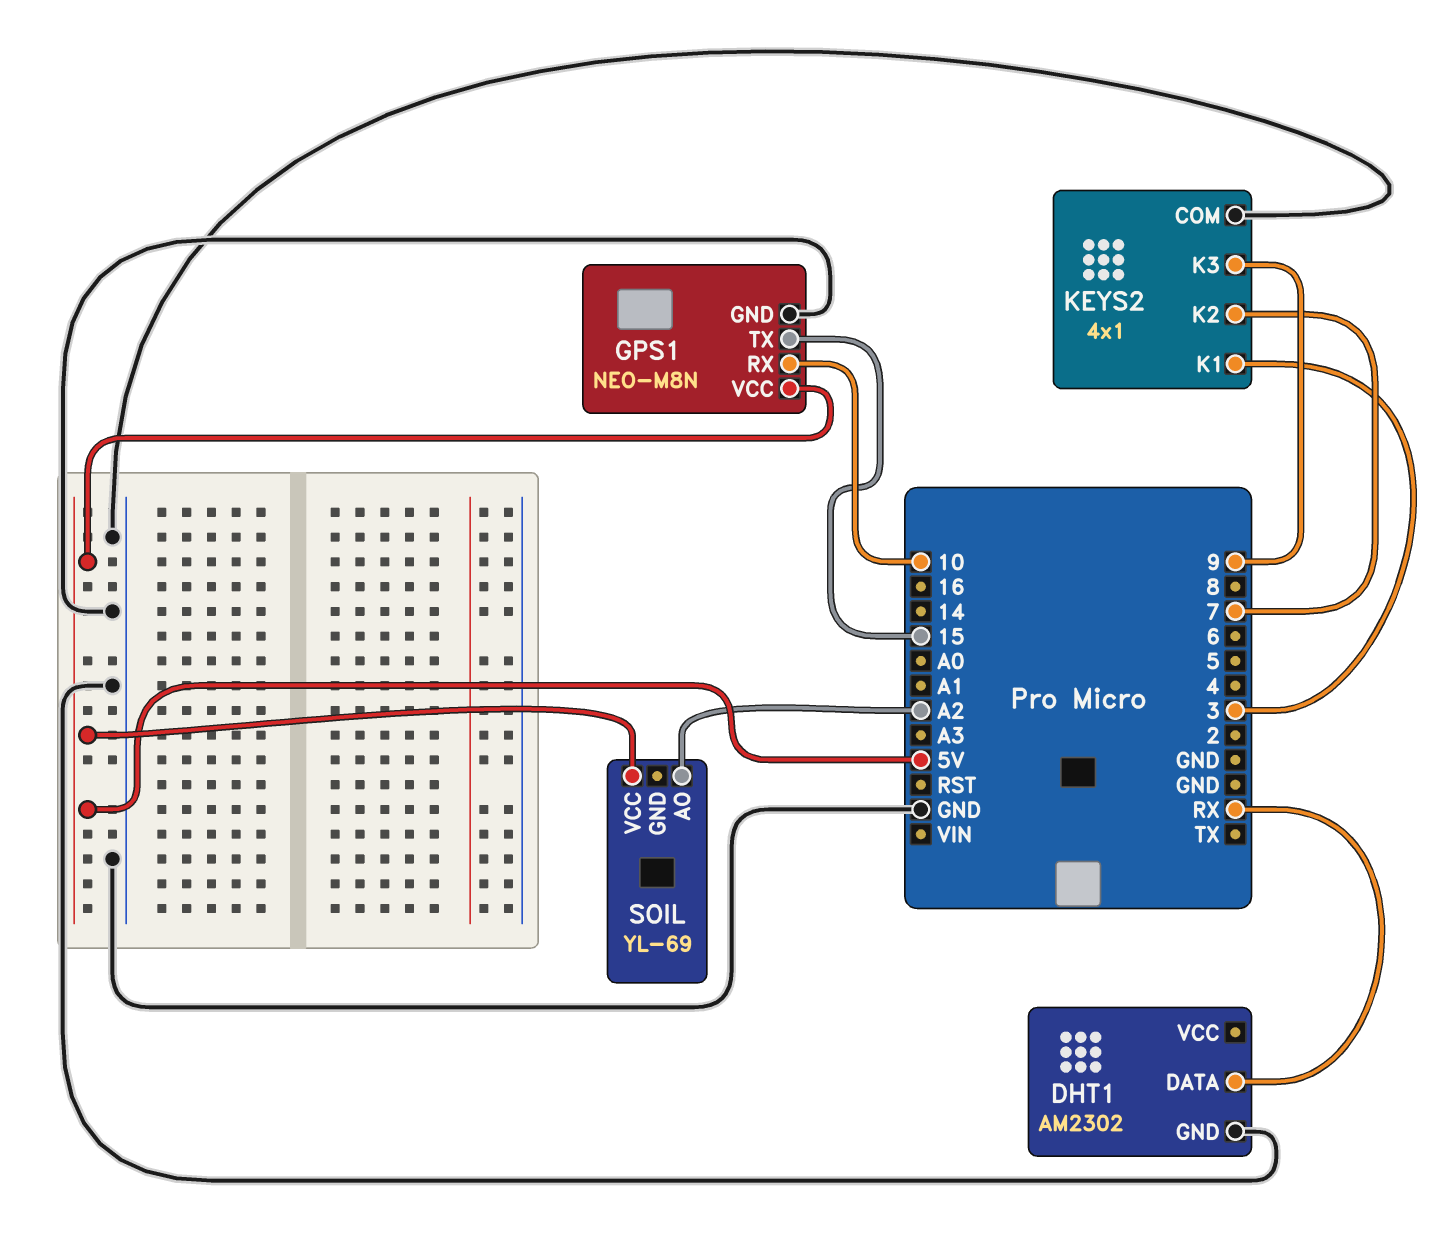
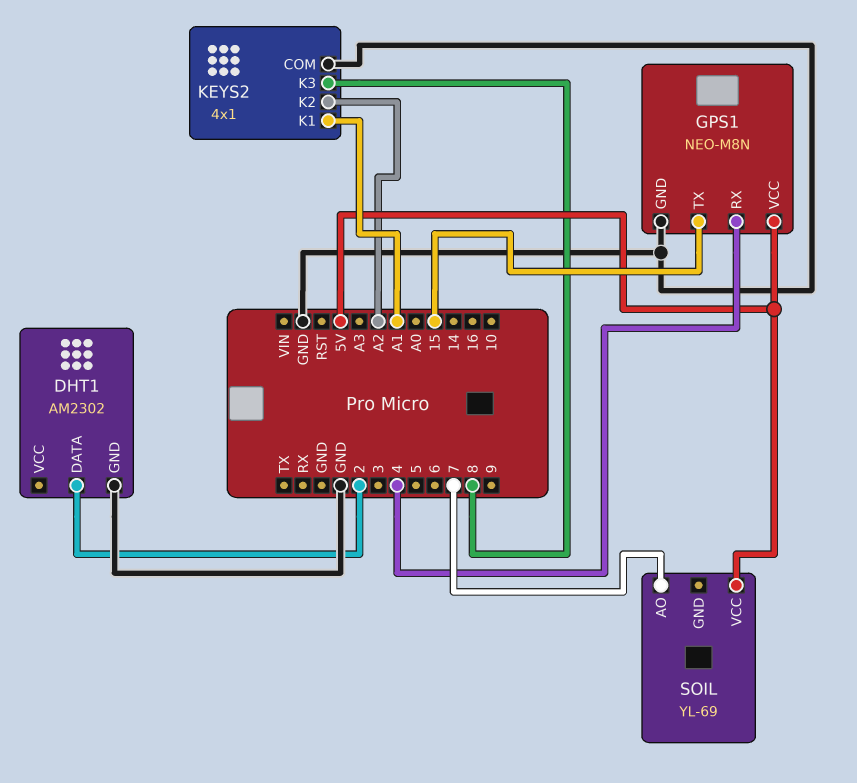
DHT1 pin DATA: RX -> 2
GPS1 pin RX: 10 -> 4
KEYS2 pin K1: 3 -> A1
KEYS2 pin K2: 7 -> A2
KEYS2 pin K3: 9 -> 8
SOIL pin AO: A2 -> 7

